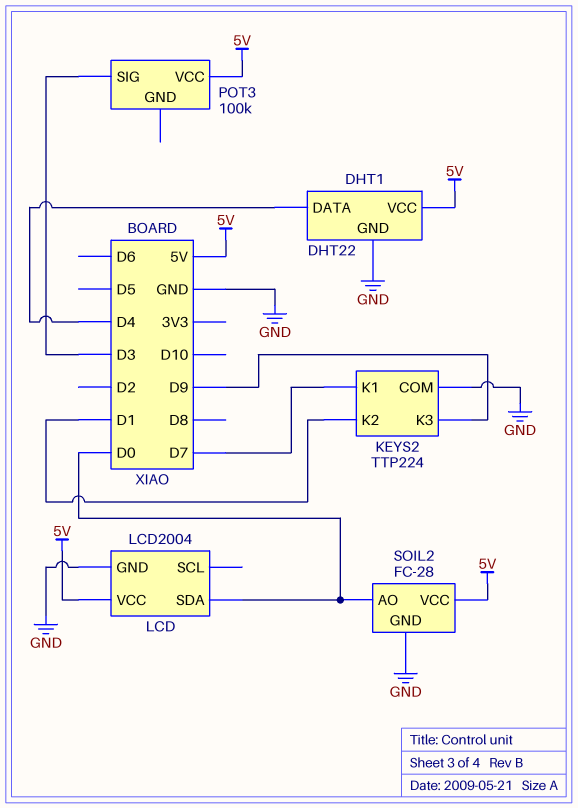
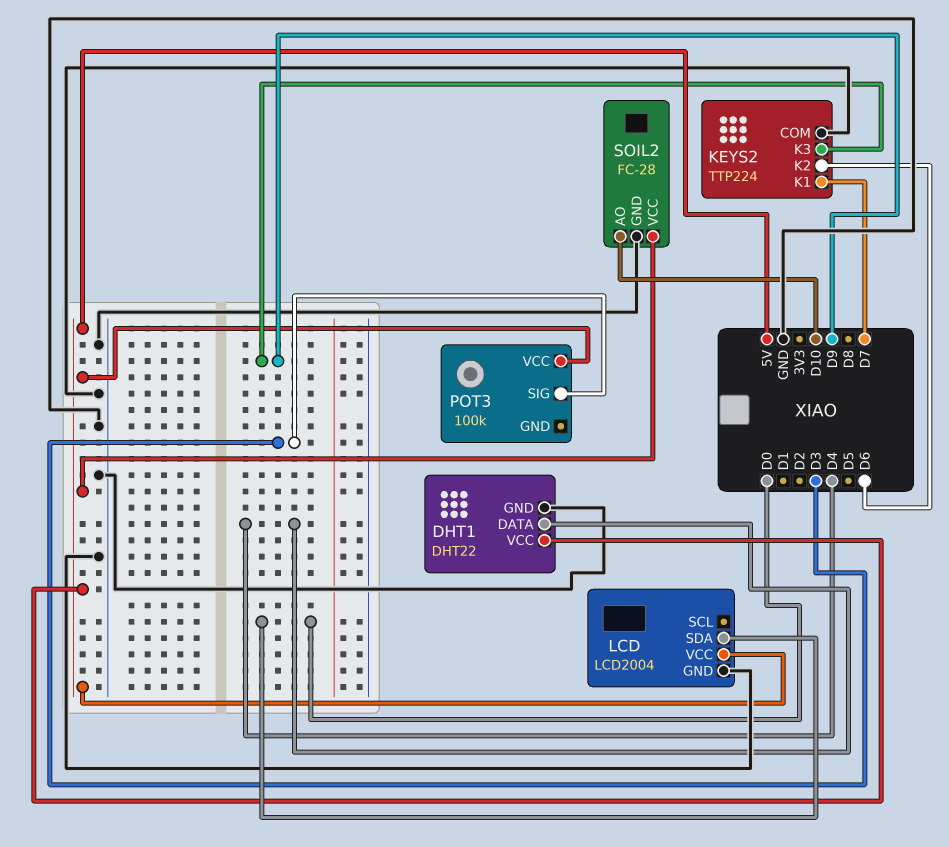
KEYS2 pin K2: D1 -> D6
SOIL2 pin AO: D0 -> D10

